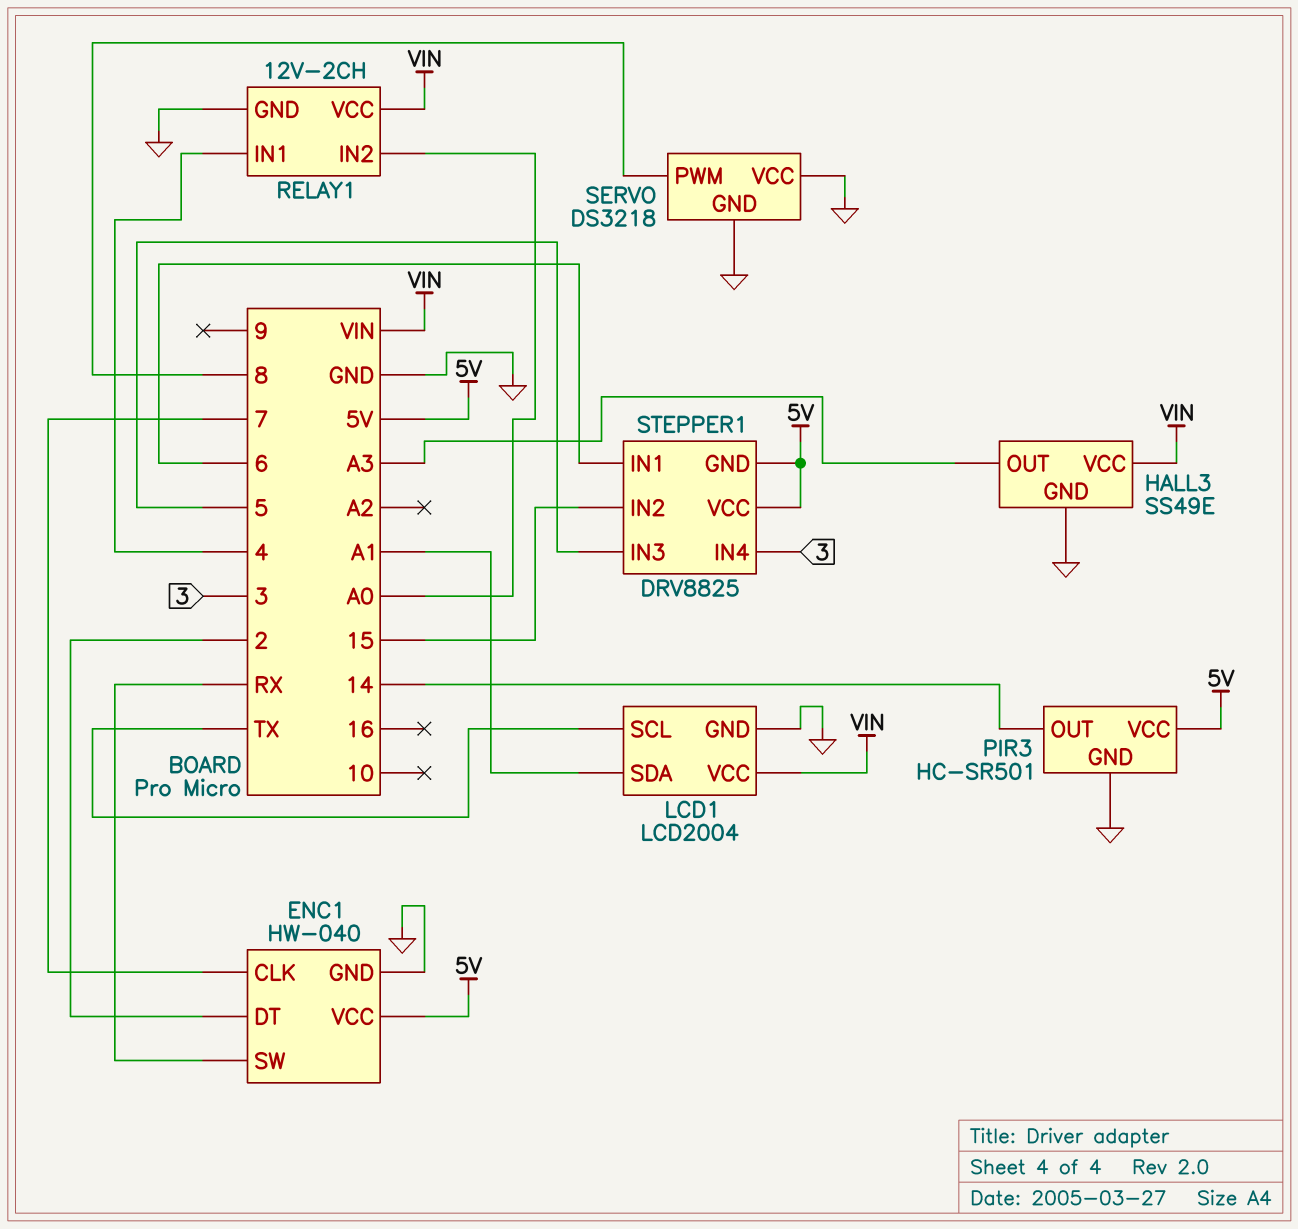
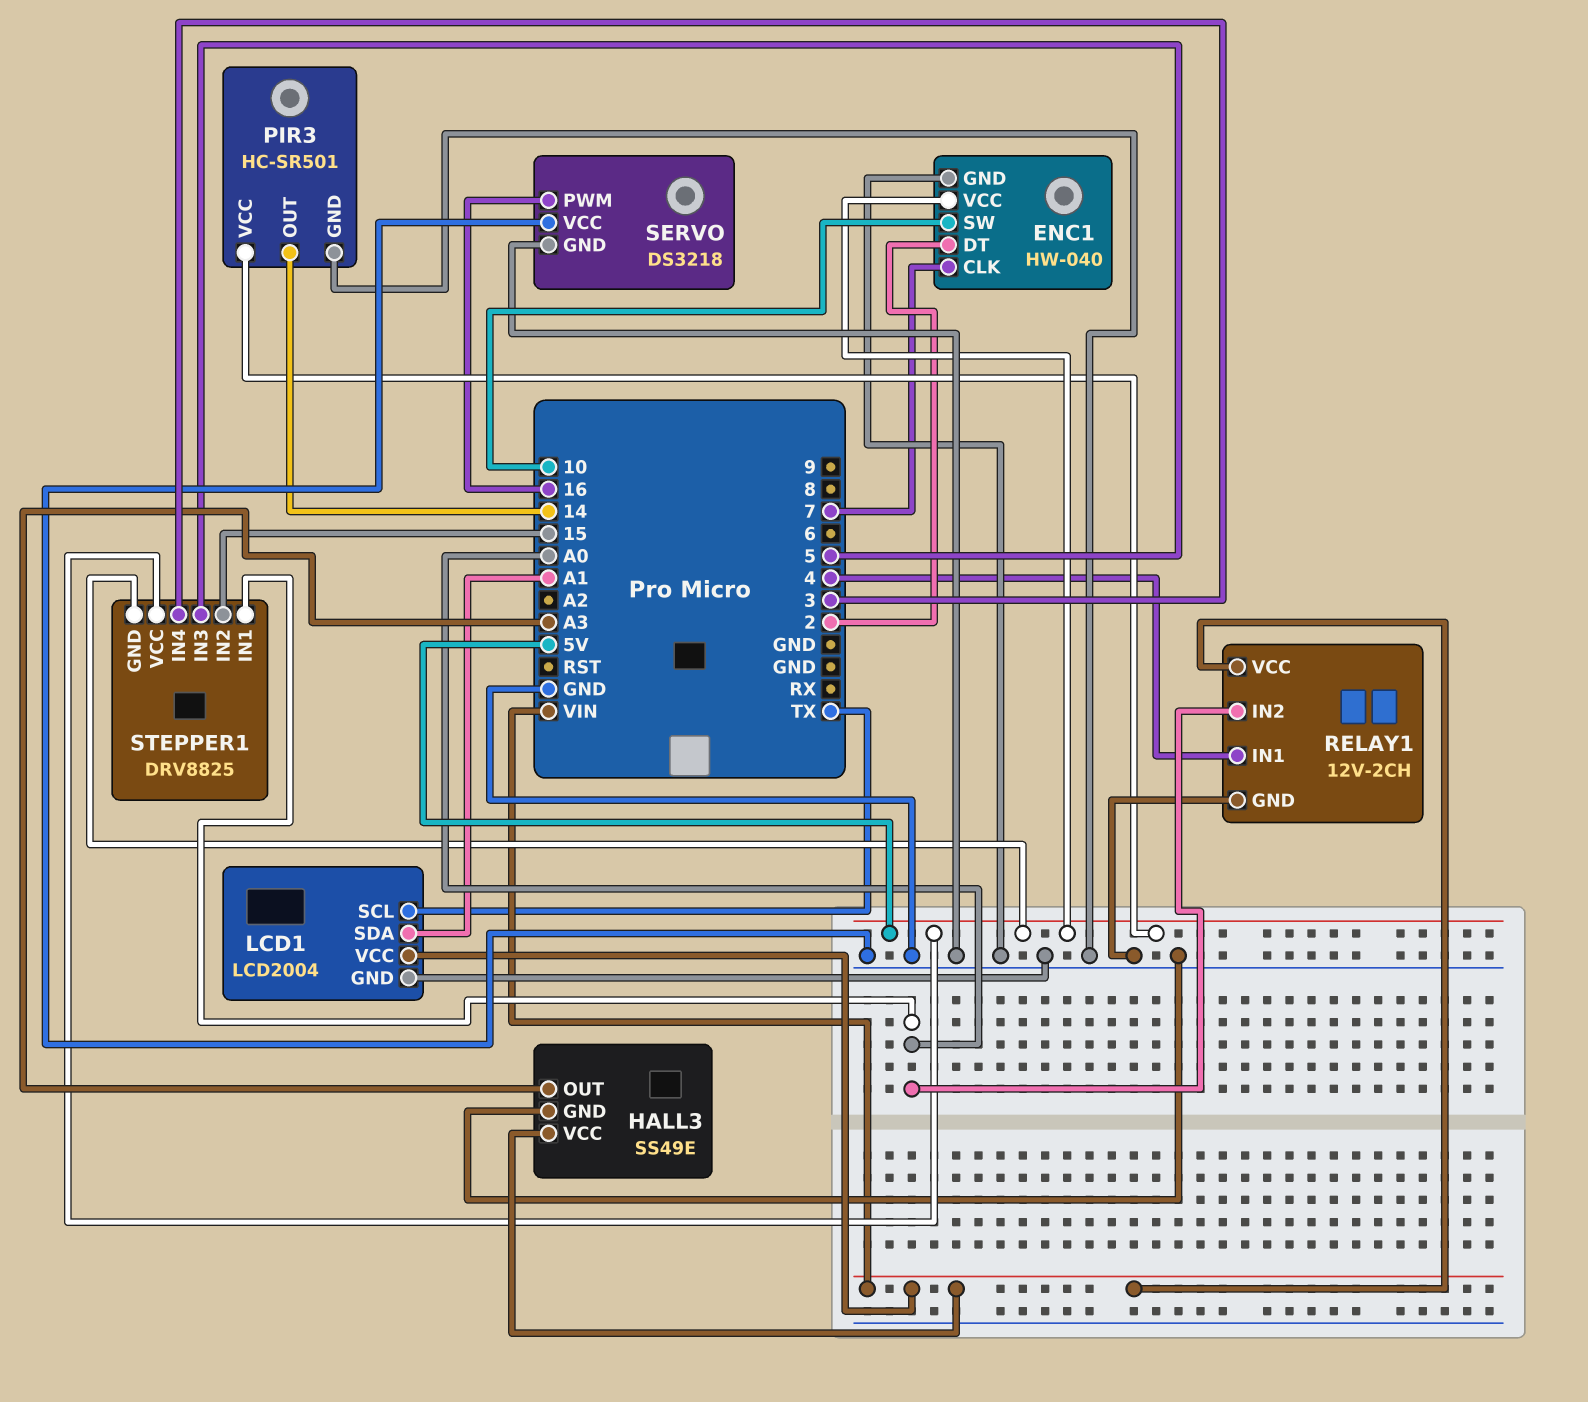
ENC1 pin SW: RX -> 10
SERVO pin PWM: 8 -> 16
STEPPER1 pin IN1: 6 -> A0

